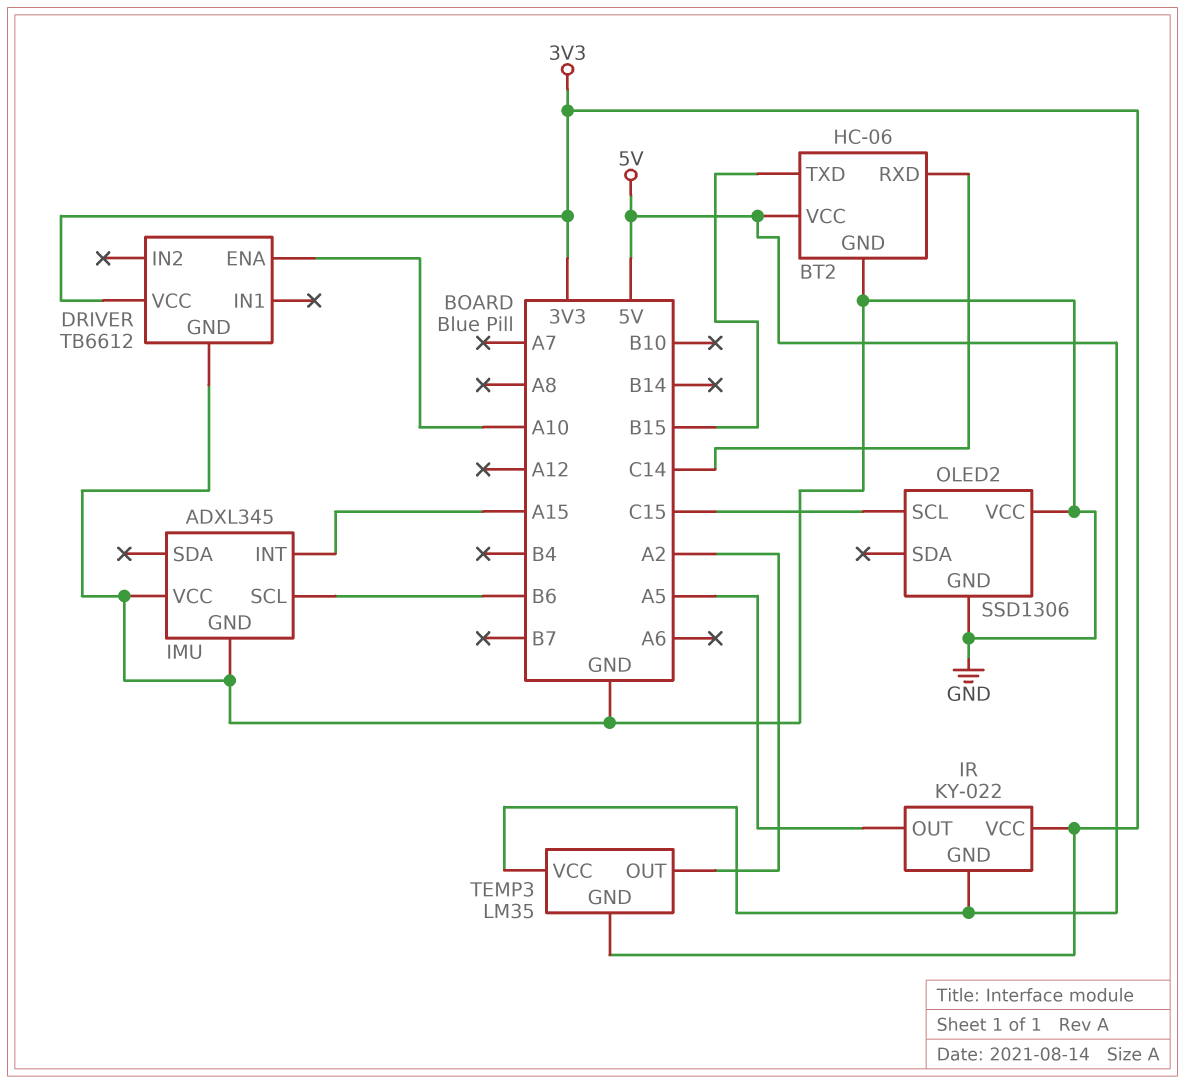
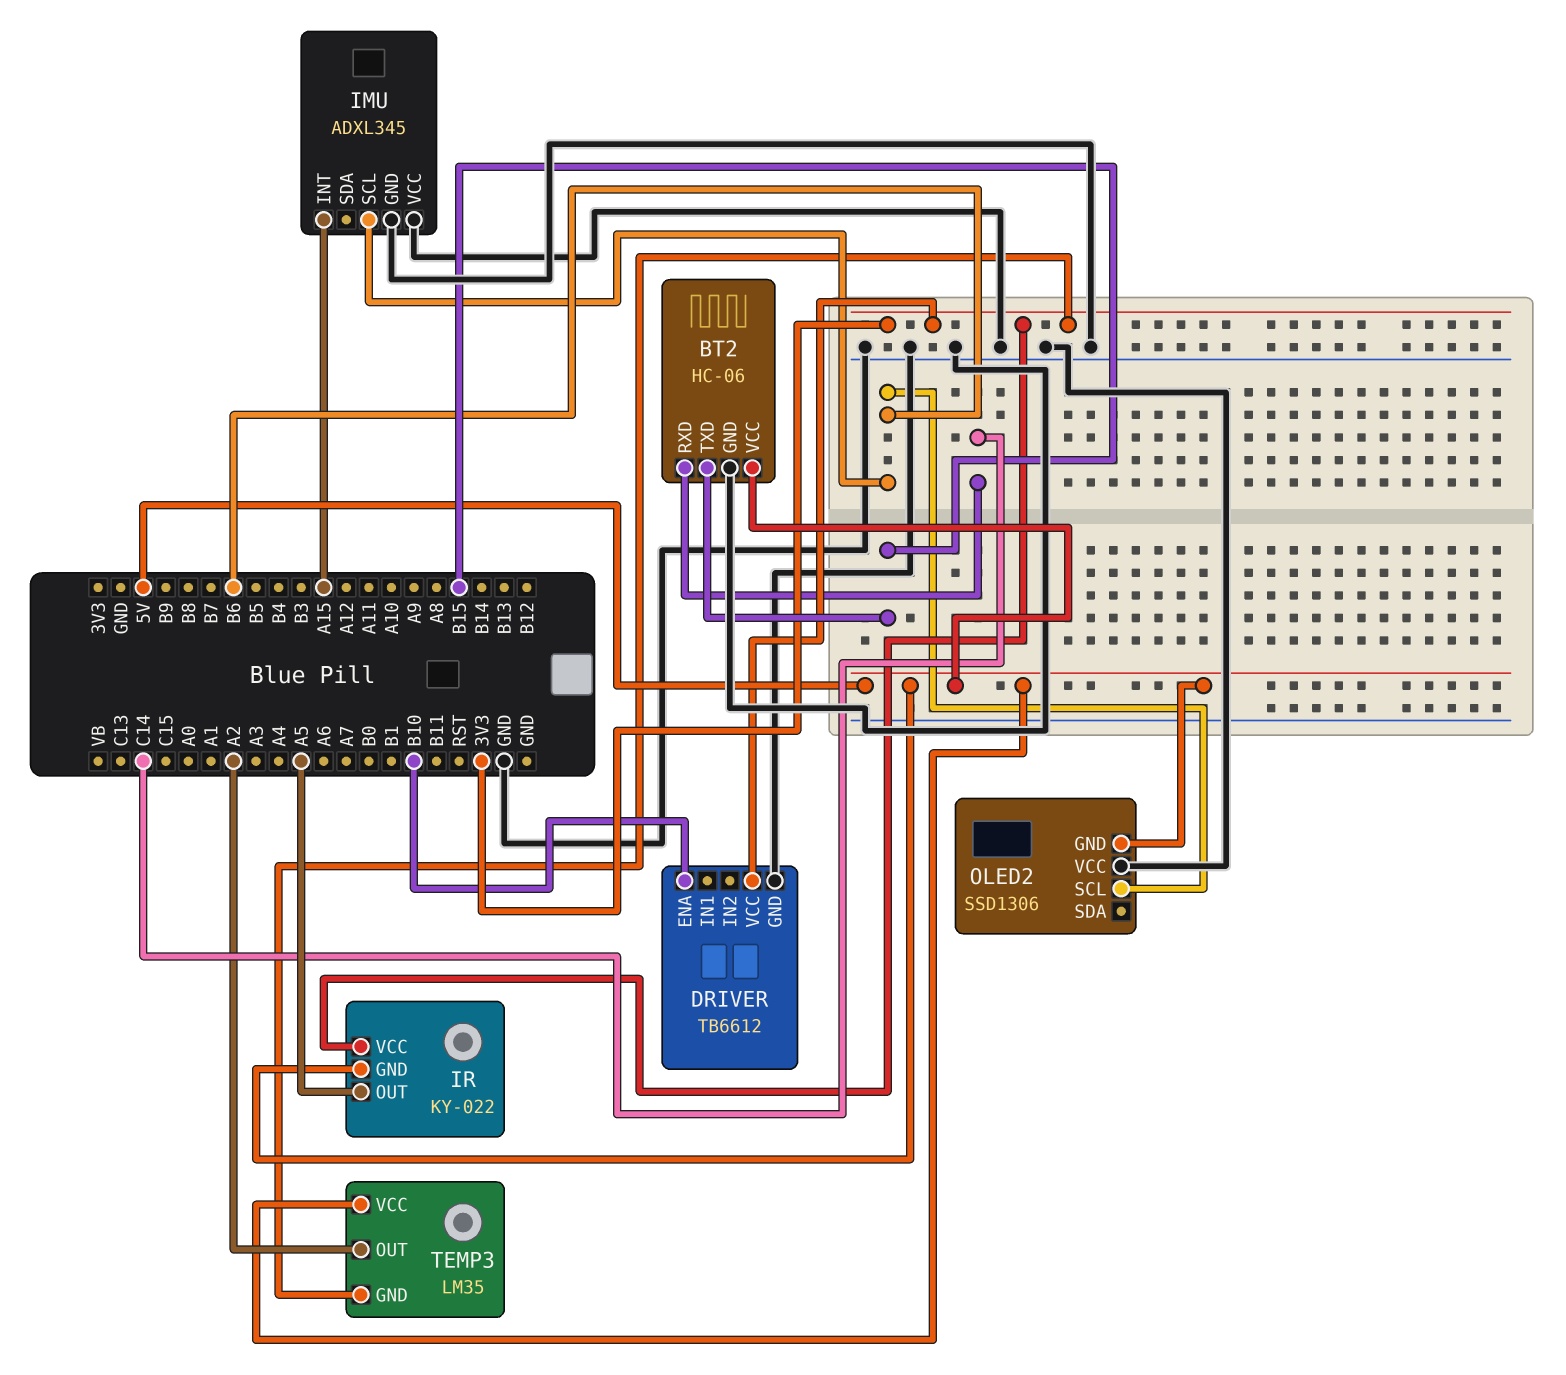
DRIVER pin ENA: A10 -> B10
OLED2 pin GND: GND -> 5V
OLED2 pin SCL: C15 -> B6

